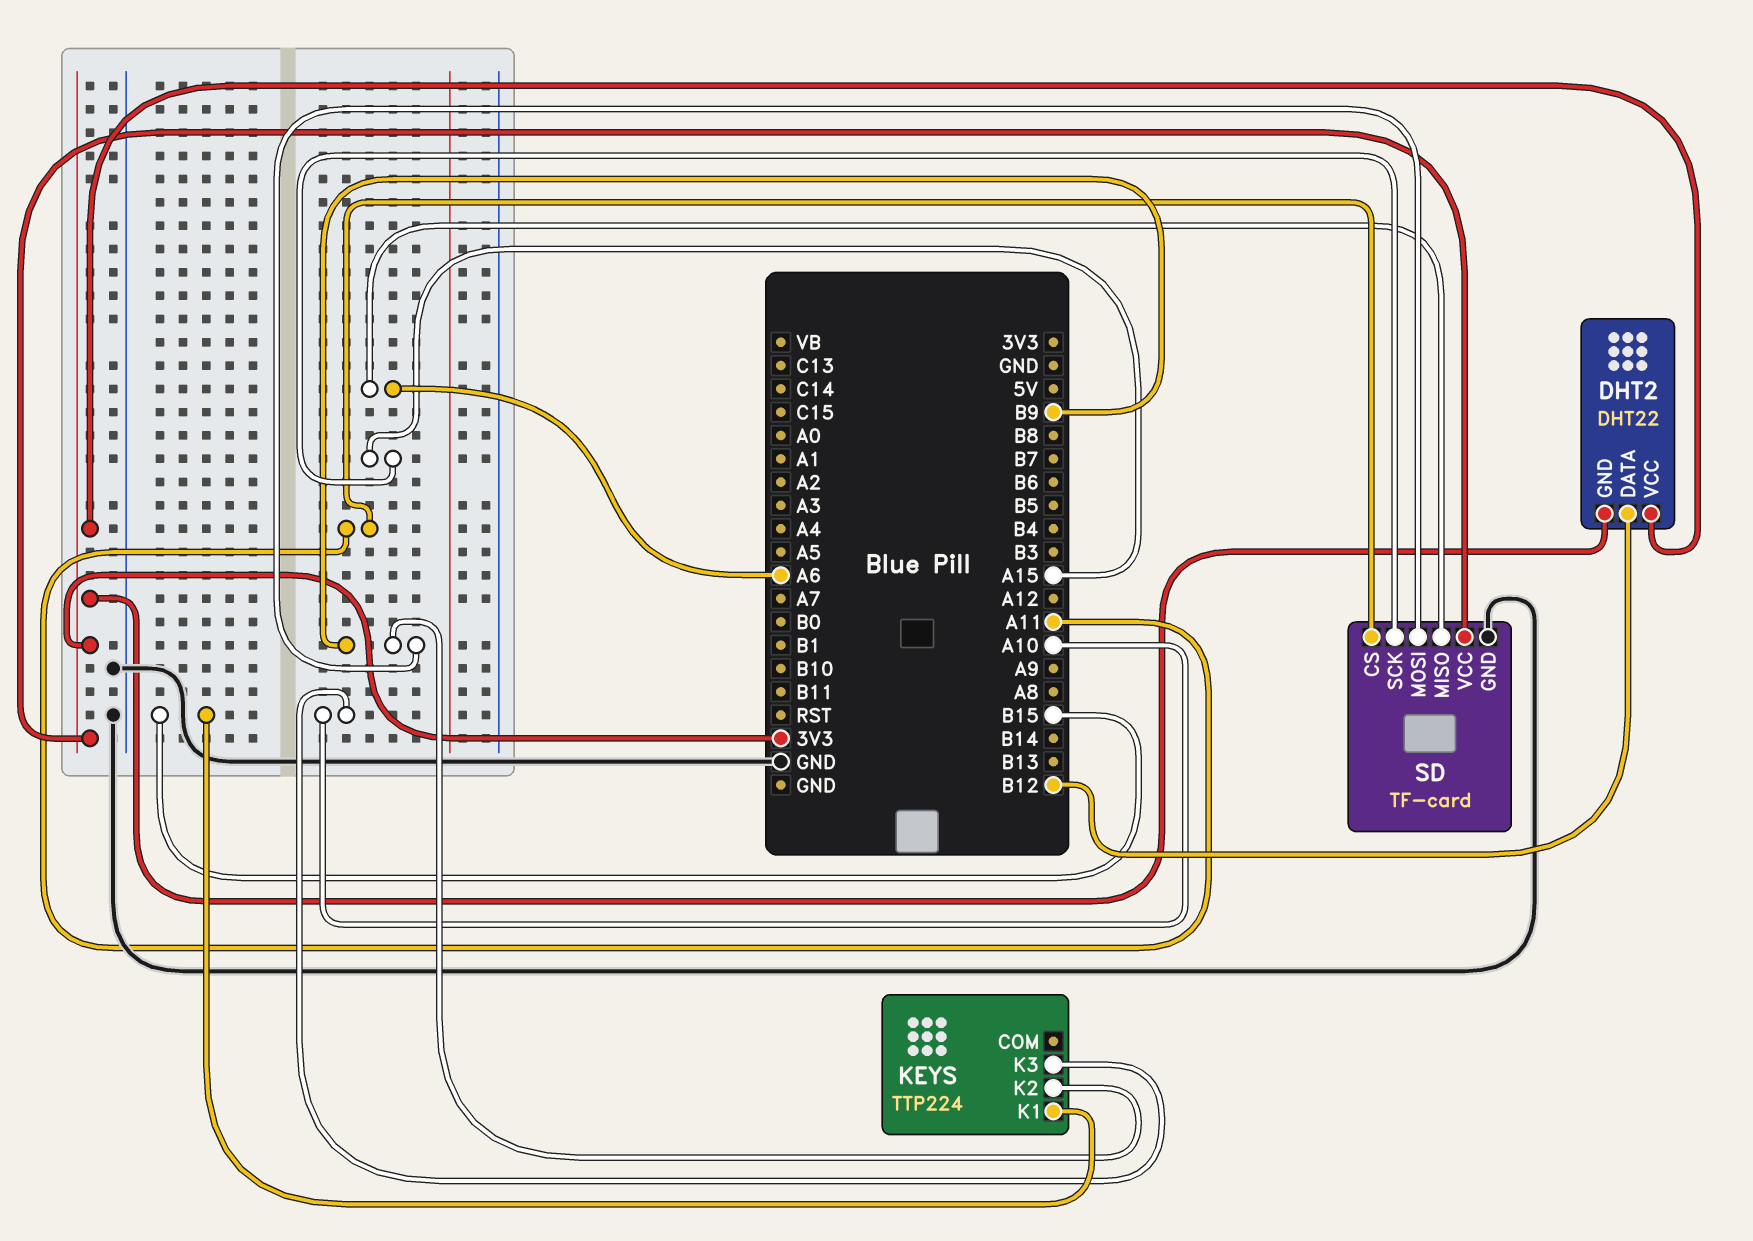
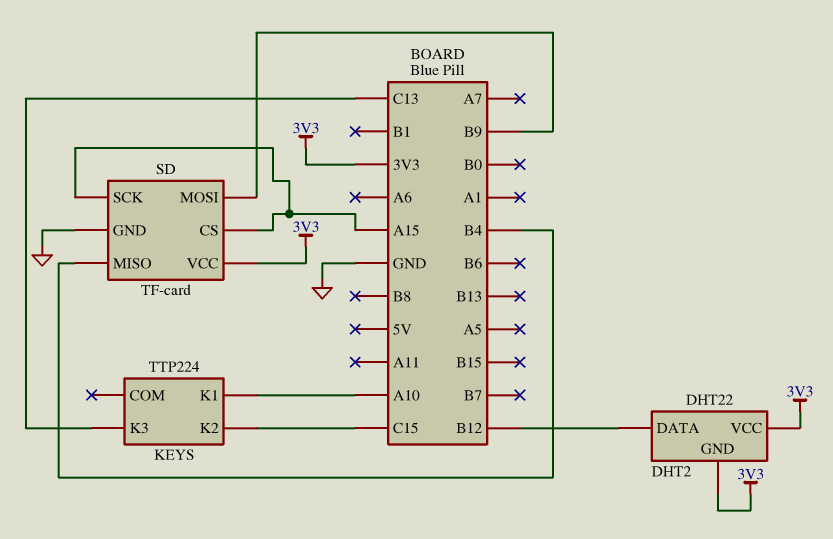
KEYS pin K1: B15 -> A10
KEYS pin K2: B9 -> C15
KEYS pin K3: A10 -> C13
SD pin CS: A11 -> A15
SD pin MISO: A6 -> B4

